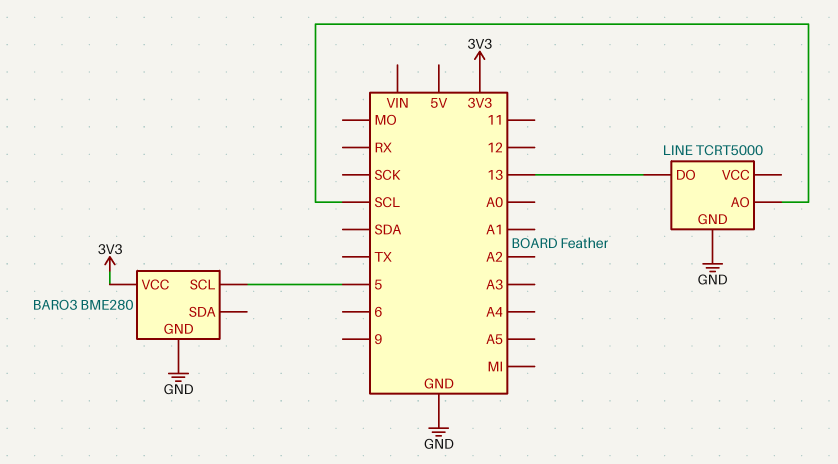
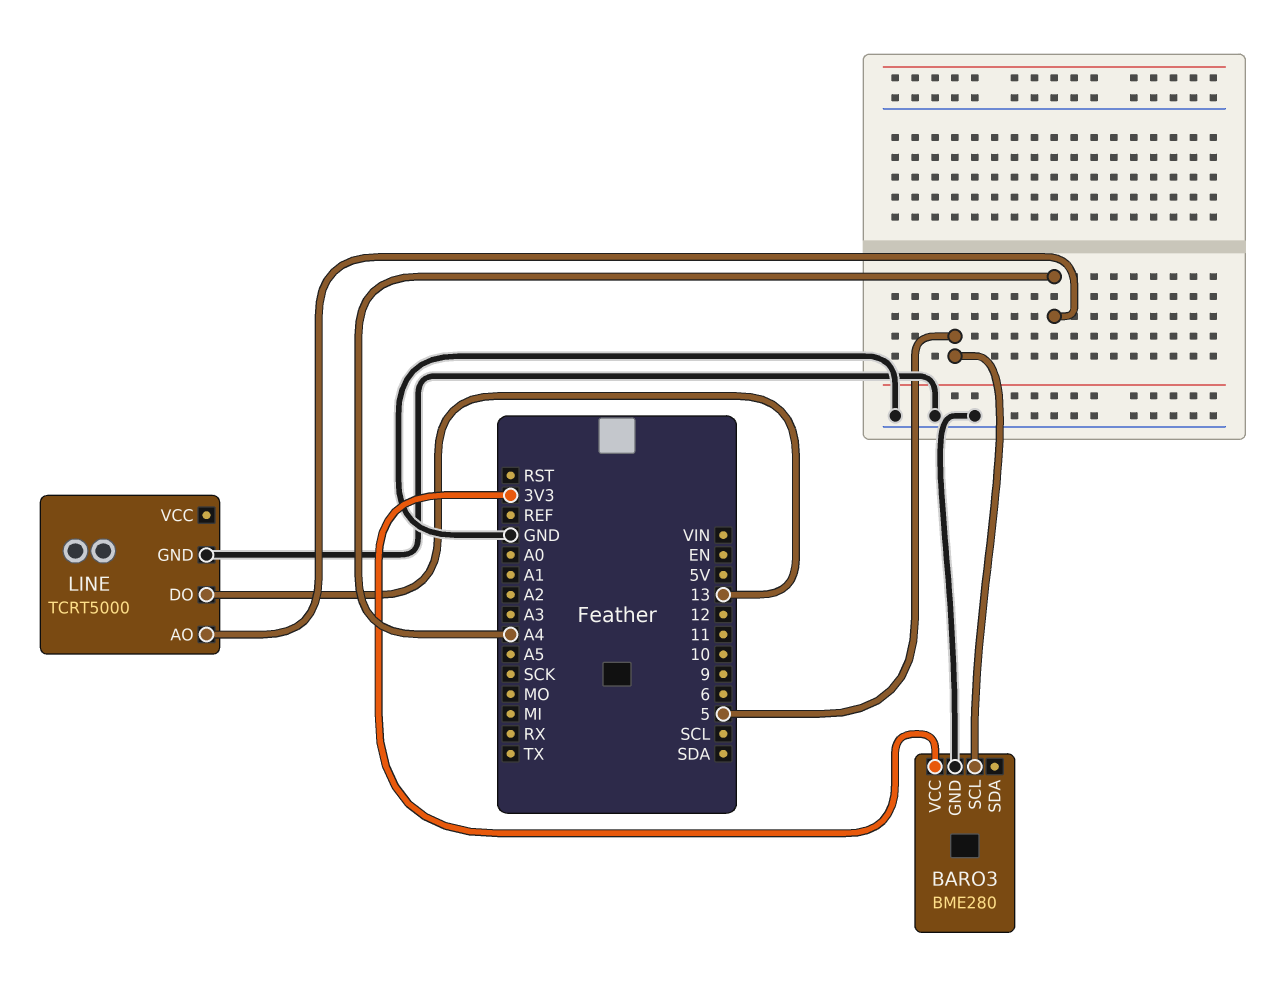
LINE pin AO: SCL -> A4

